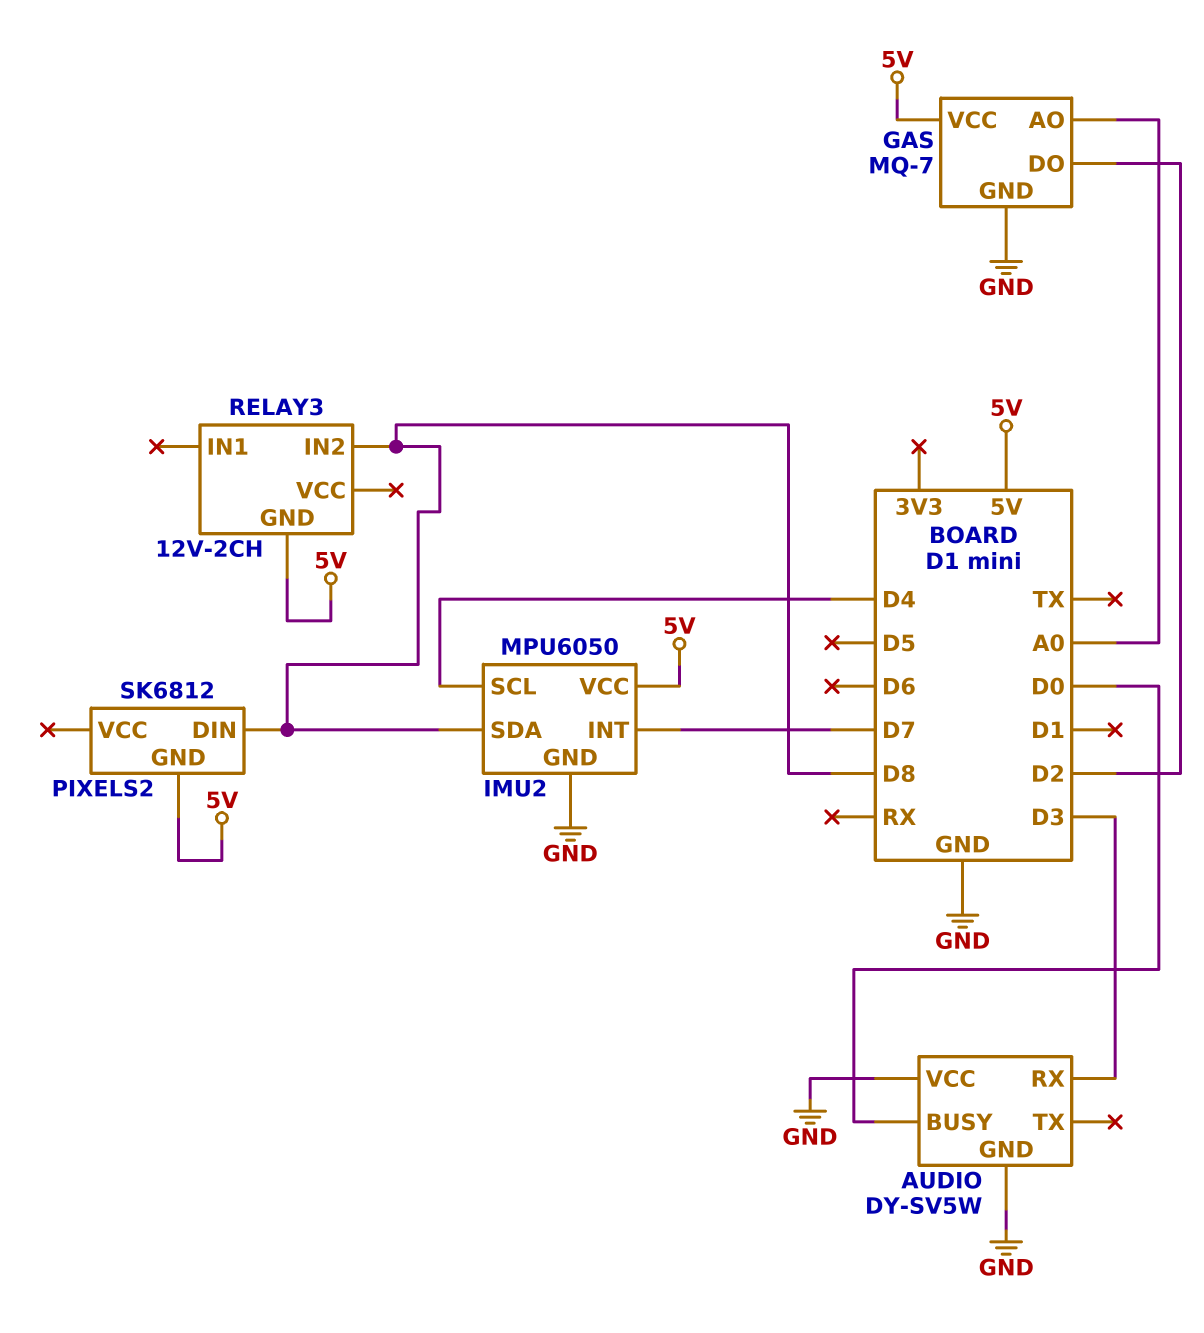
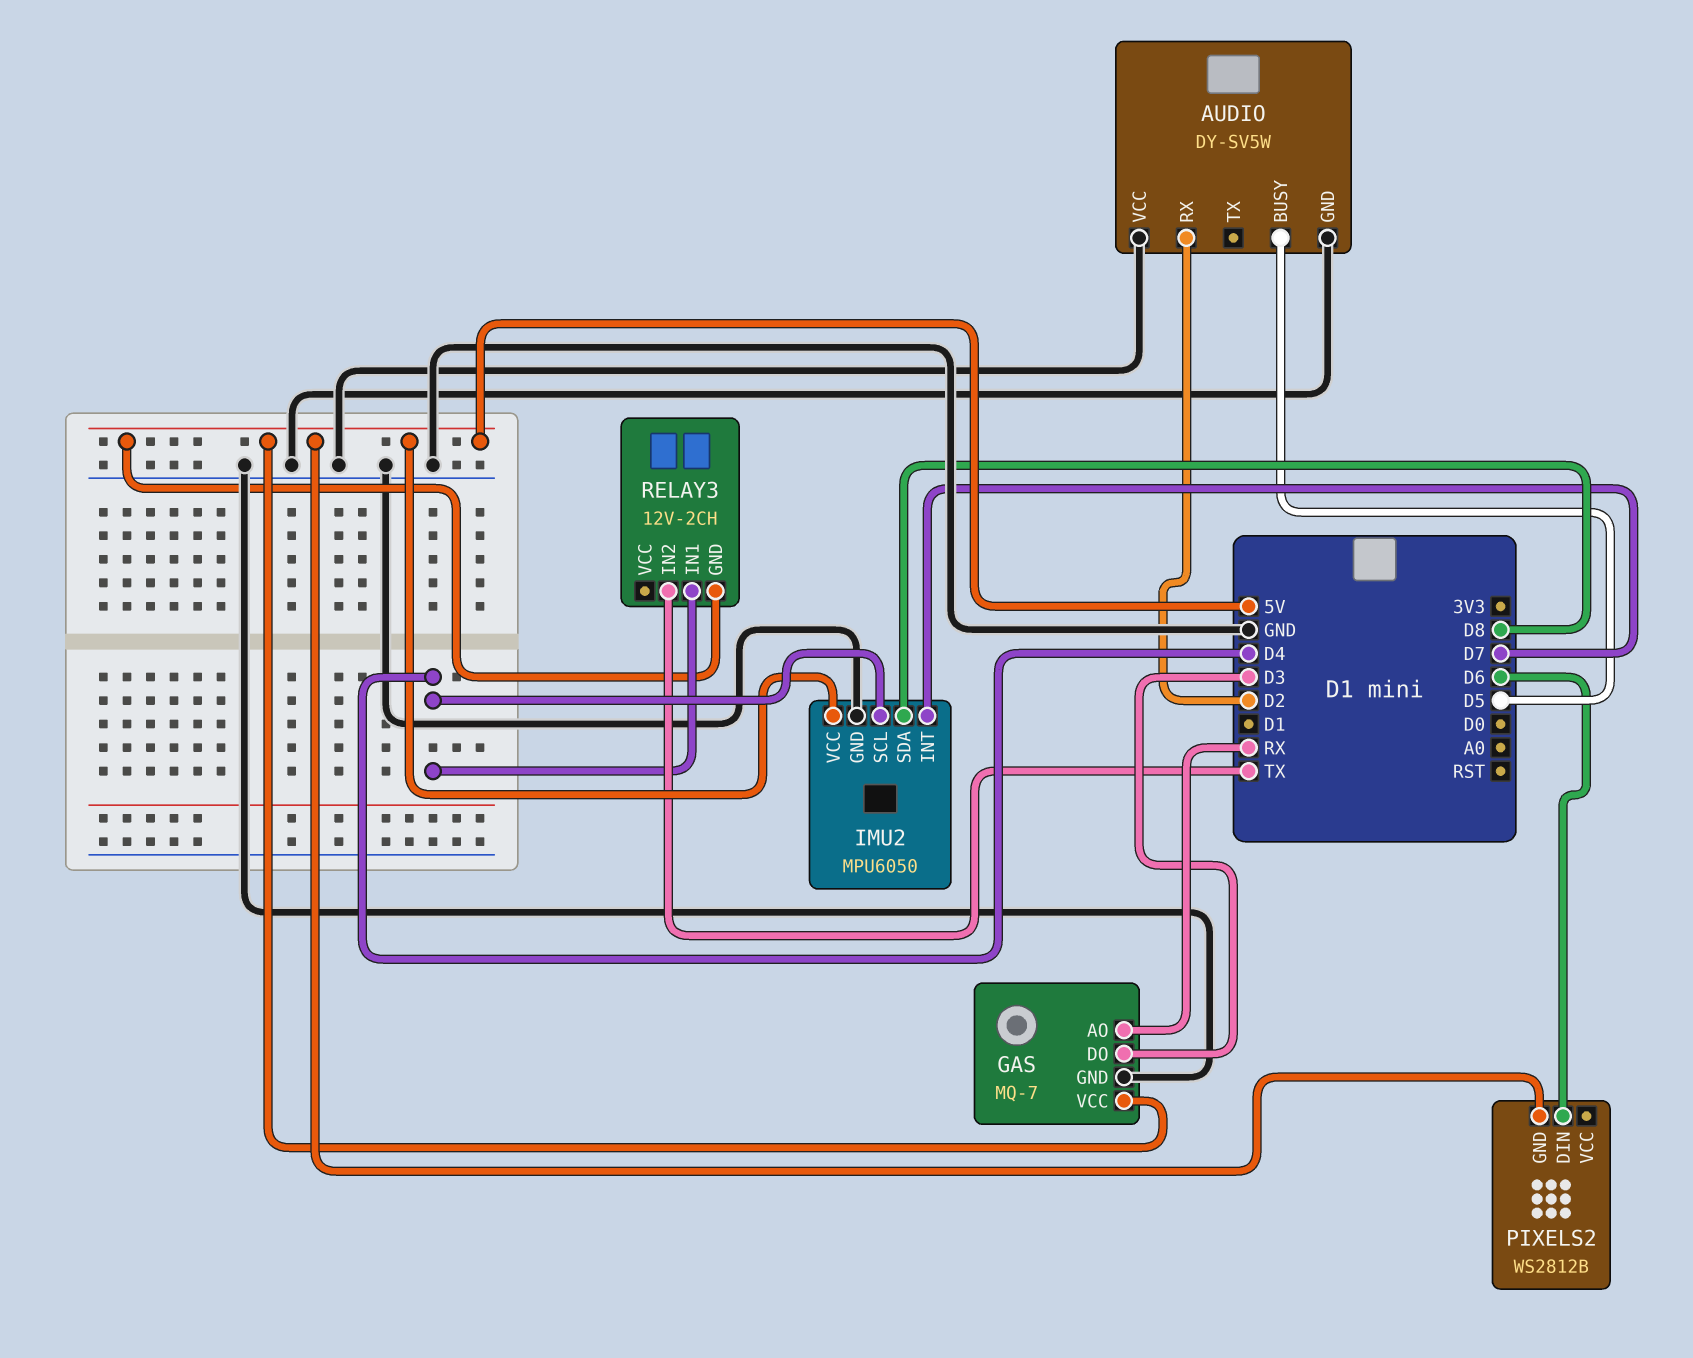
AUDIO pin BUSY: D0 -> D5
AUDIO pin RX: D3 -> D2
GAS pin AO: A0 -> RX
GAS pin DO: D2 -> D3
PIXELS2: SK6812 -> WS2812B
PIXELS2 pin DIN: D8 -> D6
RELAY3 pin IN1: none -> D4
RELAY3 pin IN2: D8 -> TX

